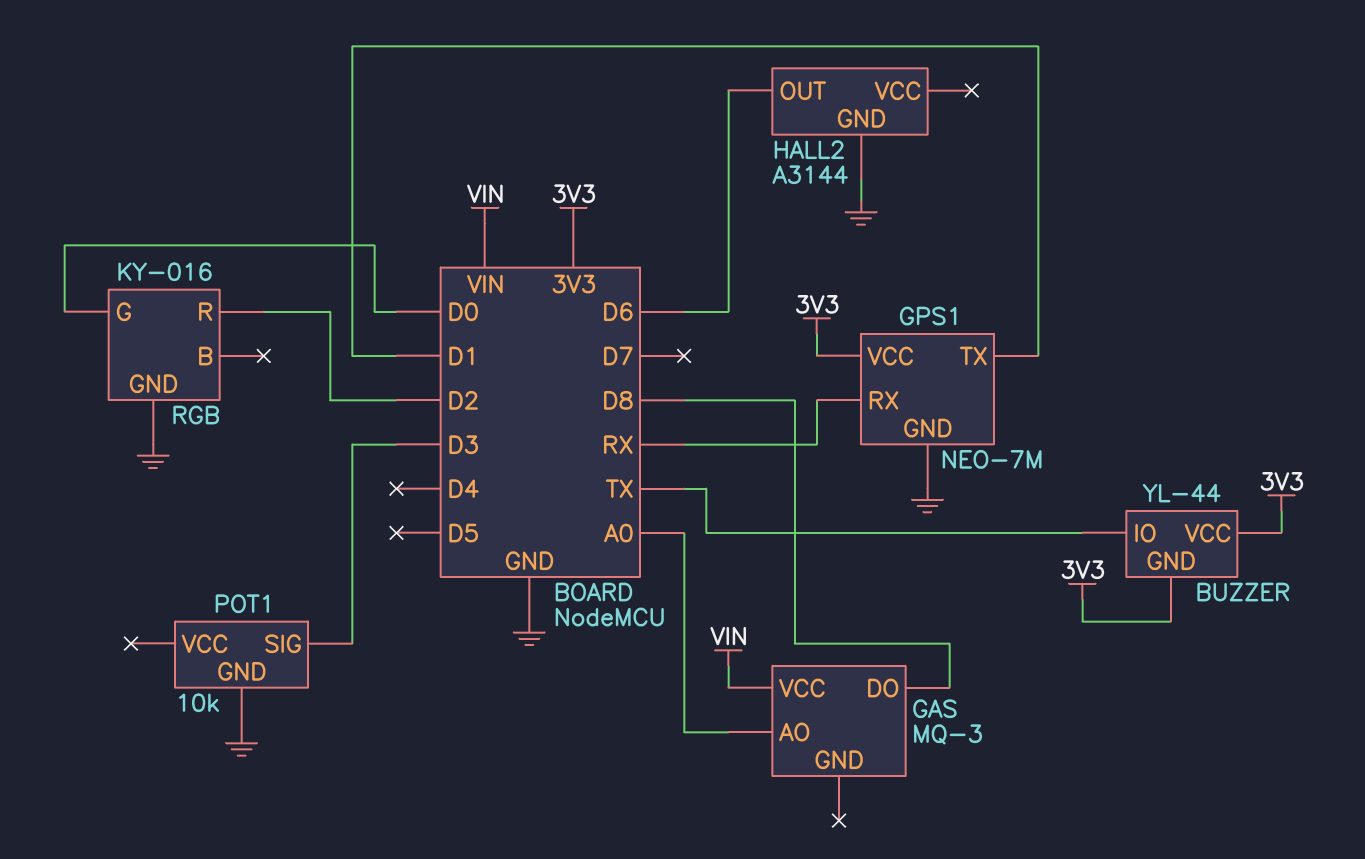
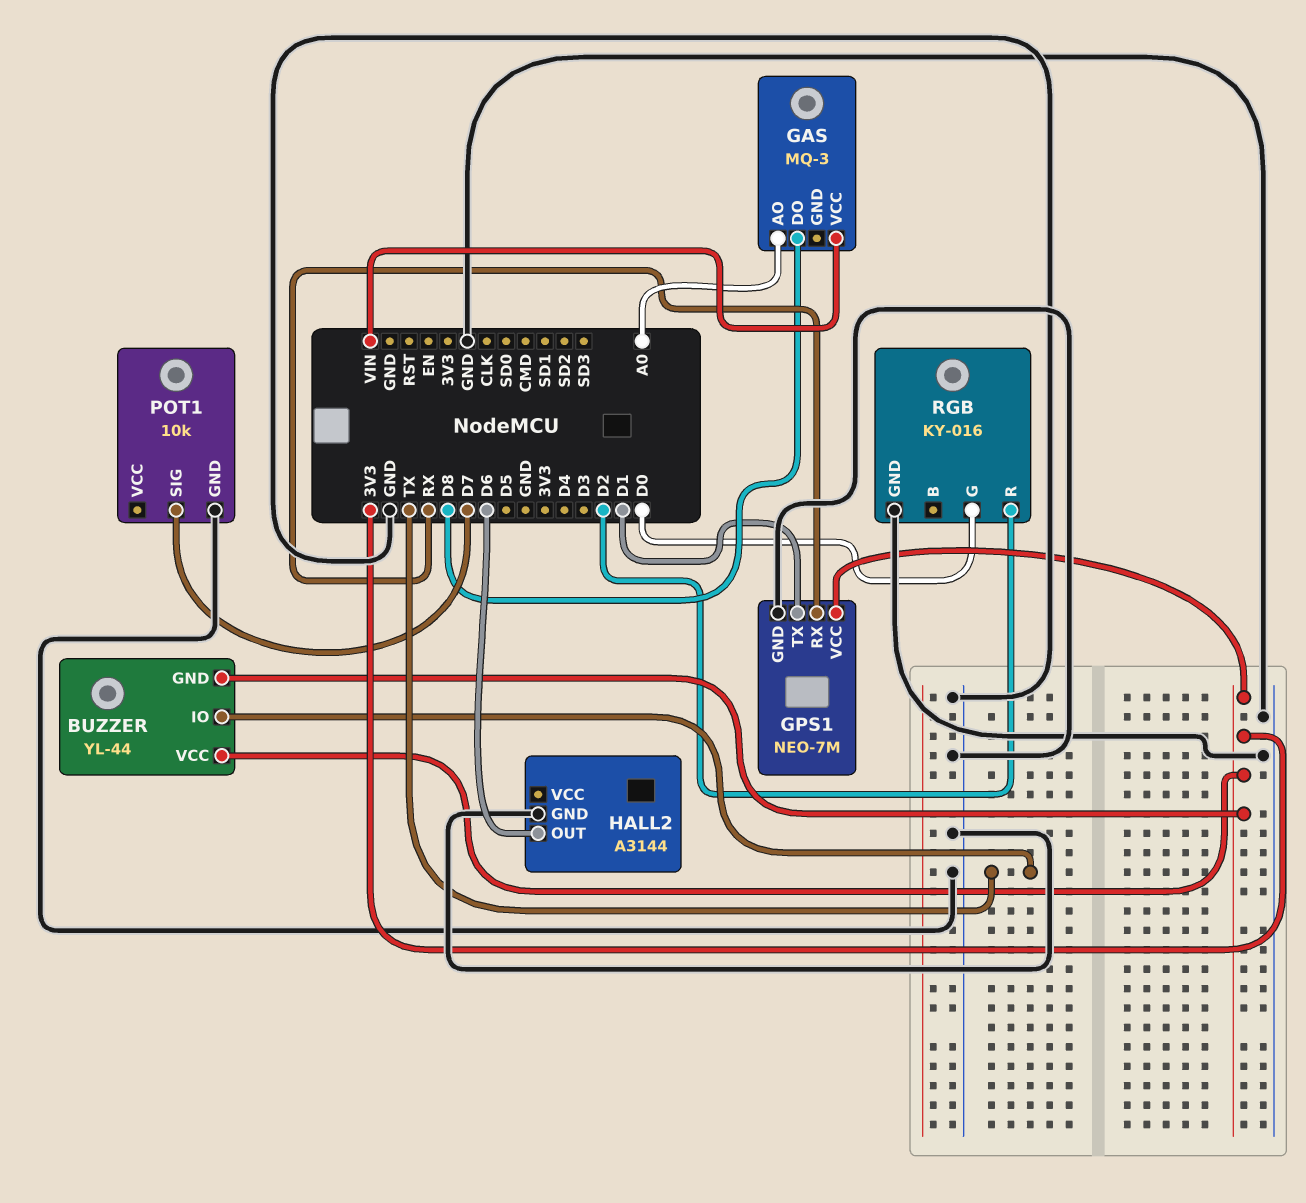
POT1 pin SIG: D3 -> D7

